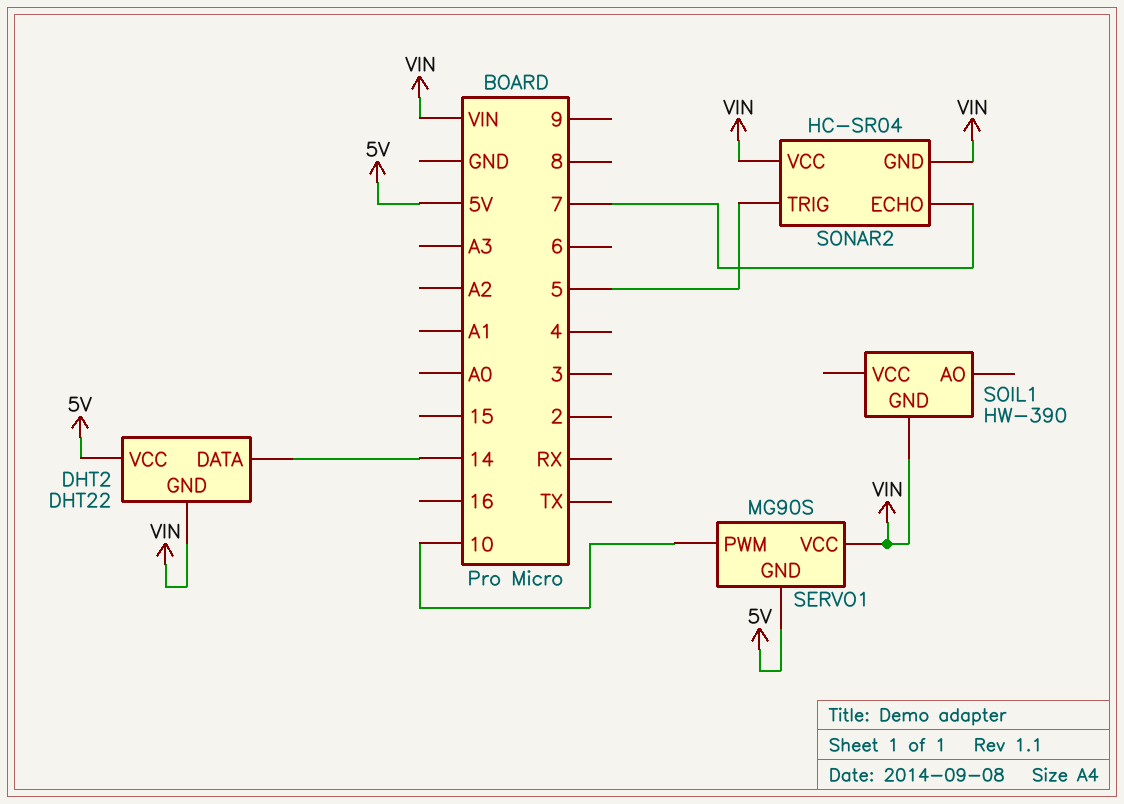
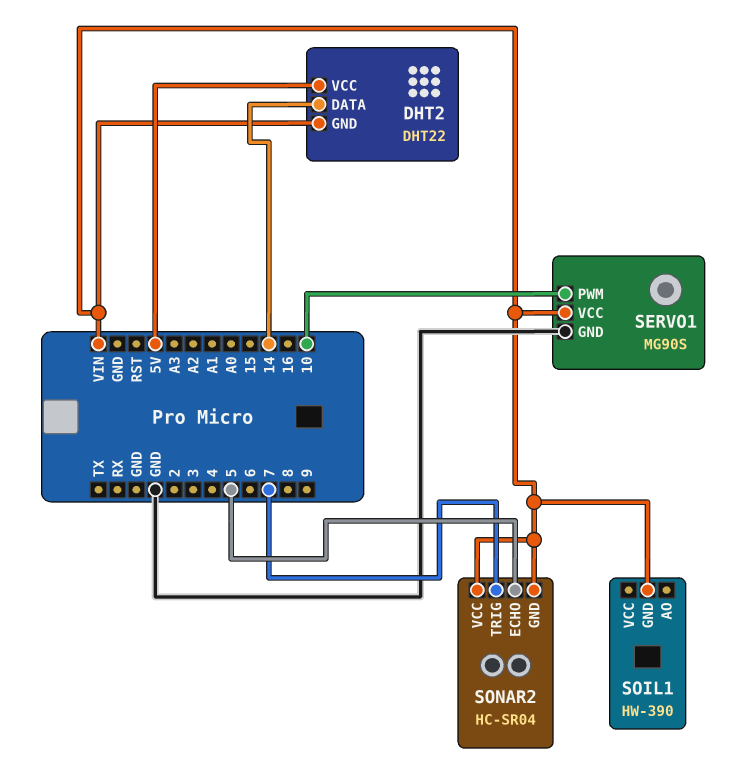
SERVO1 pin GND: 5V -> GND
SONAR2 pin ECHO: 7 -> 5
SONAR2 pin TRIG: 5 -> 7

